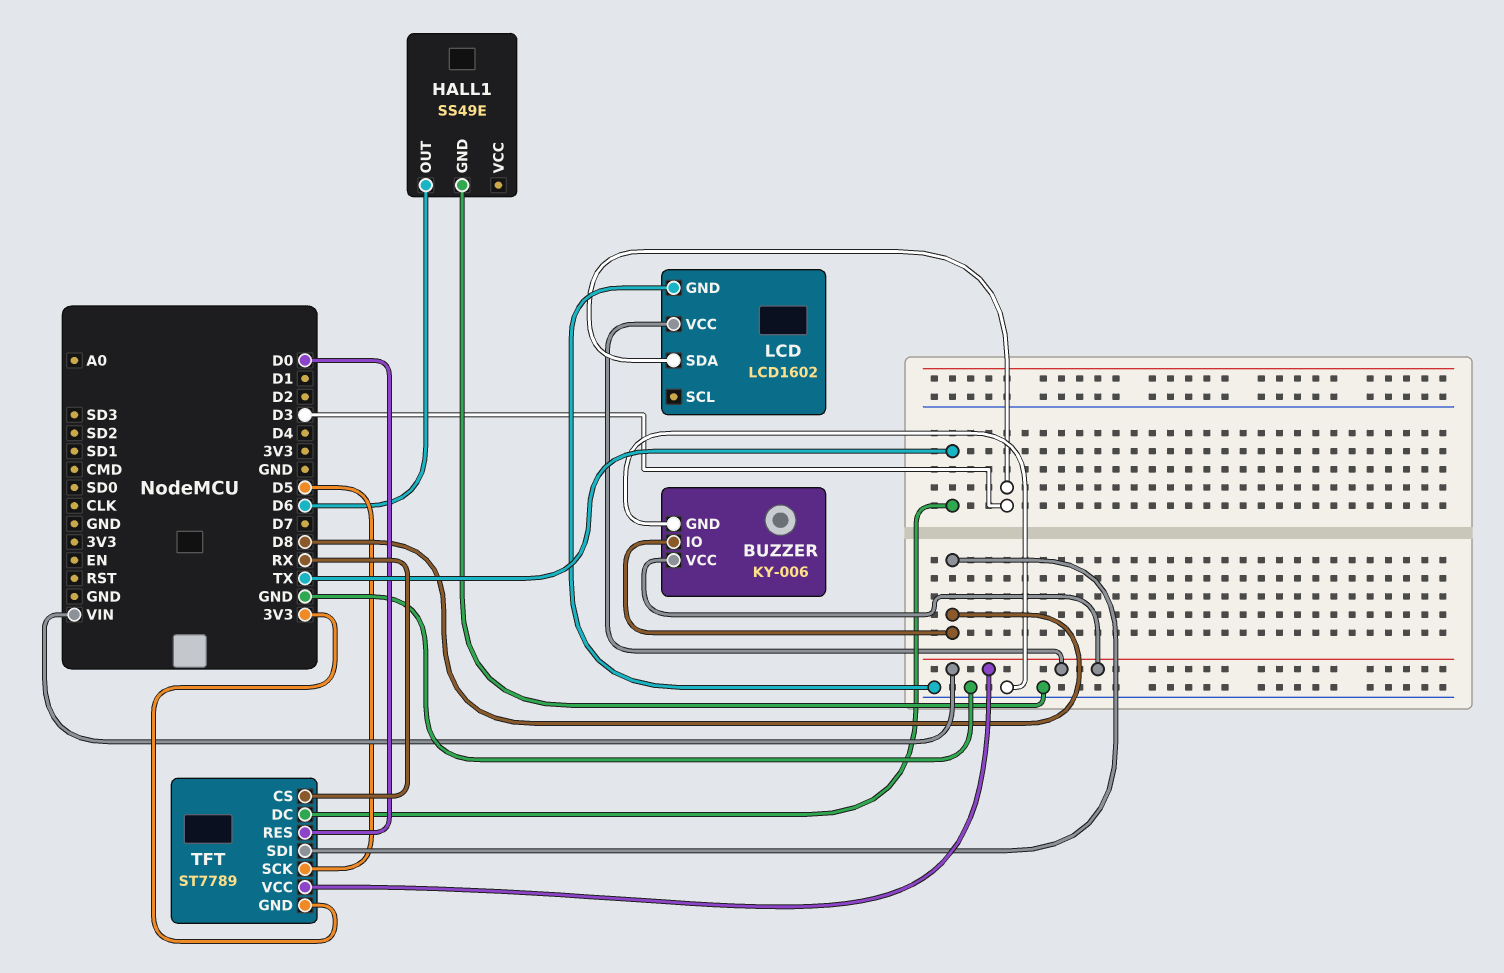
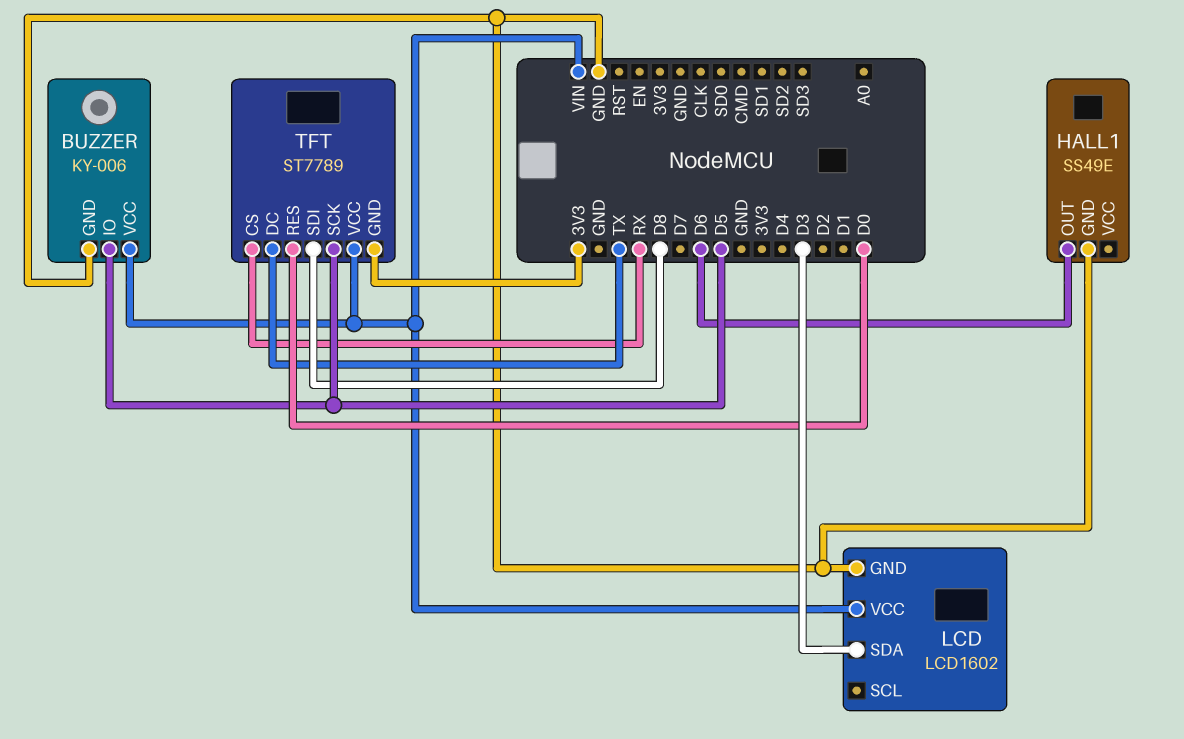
BUZZER pin IO: D8 -> D5

